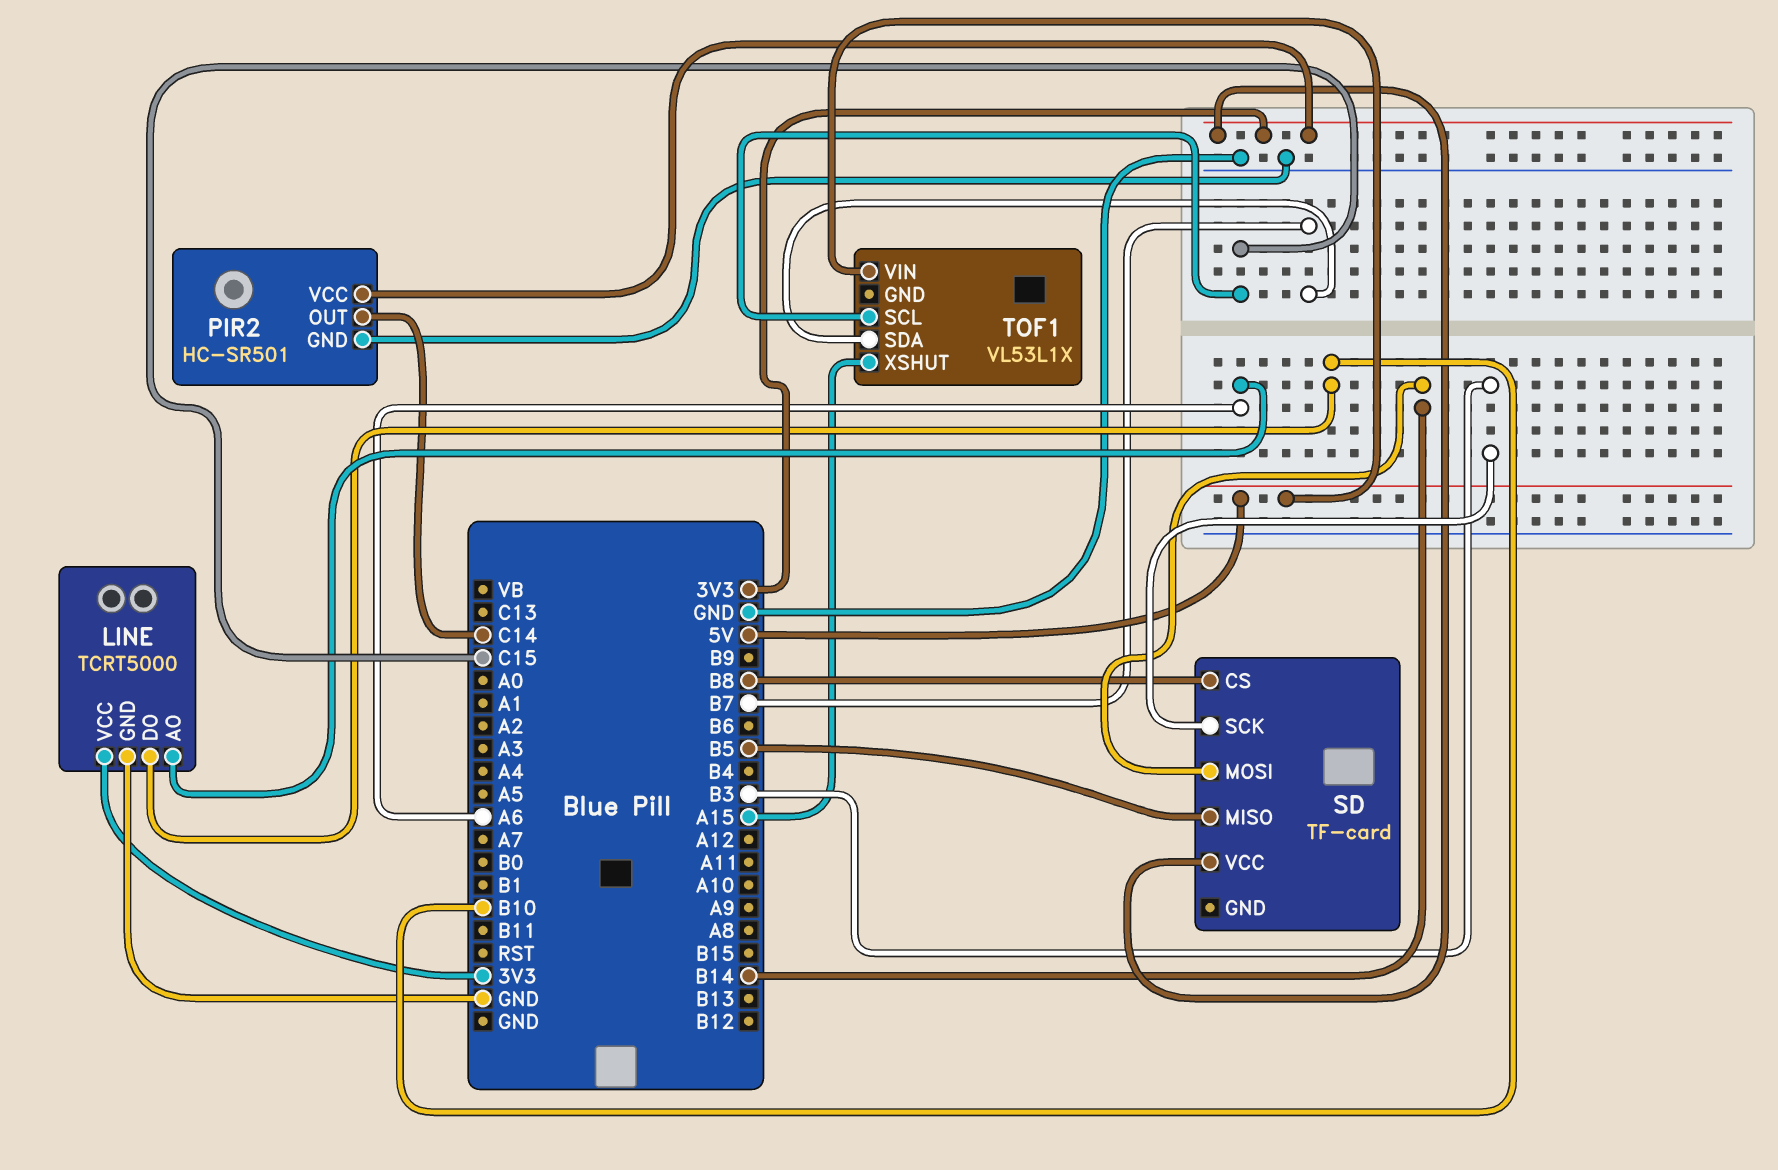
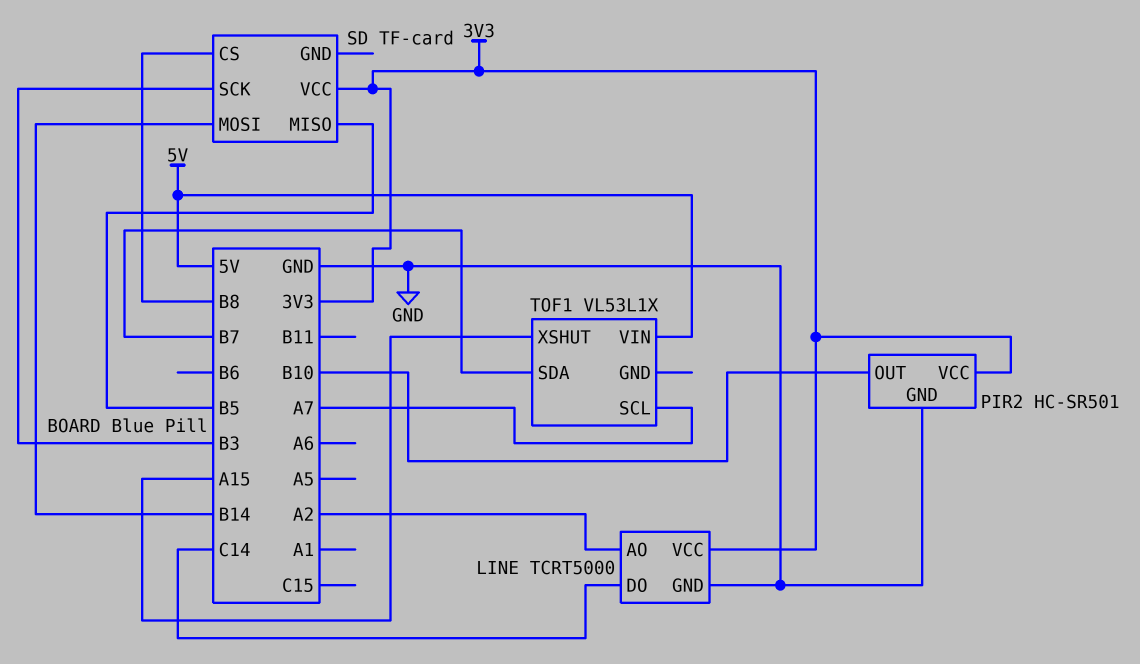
LINE pin AO: A6 -> A2
LINE pin DO: B10 -> C14
PIR2 pin OUT: C14 -> B10
TOF1 pin SCL: C15 -> A7

